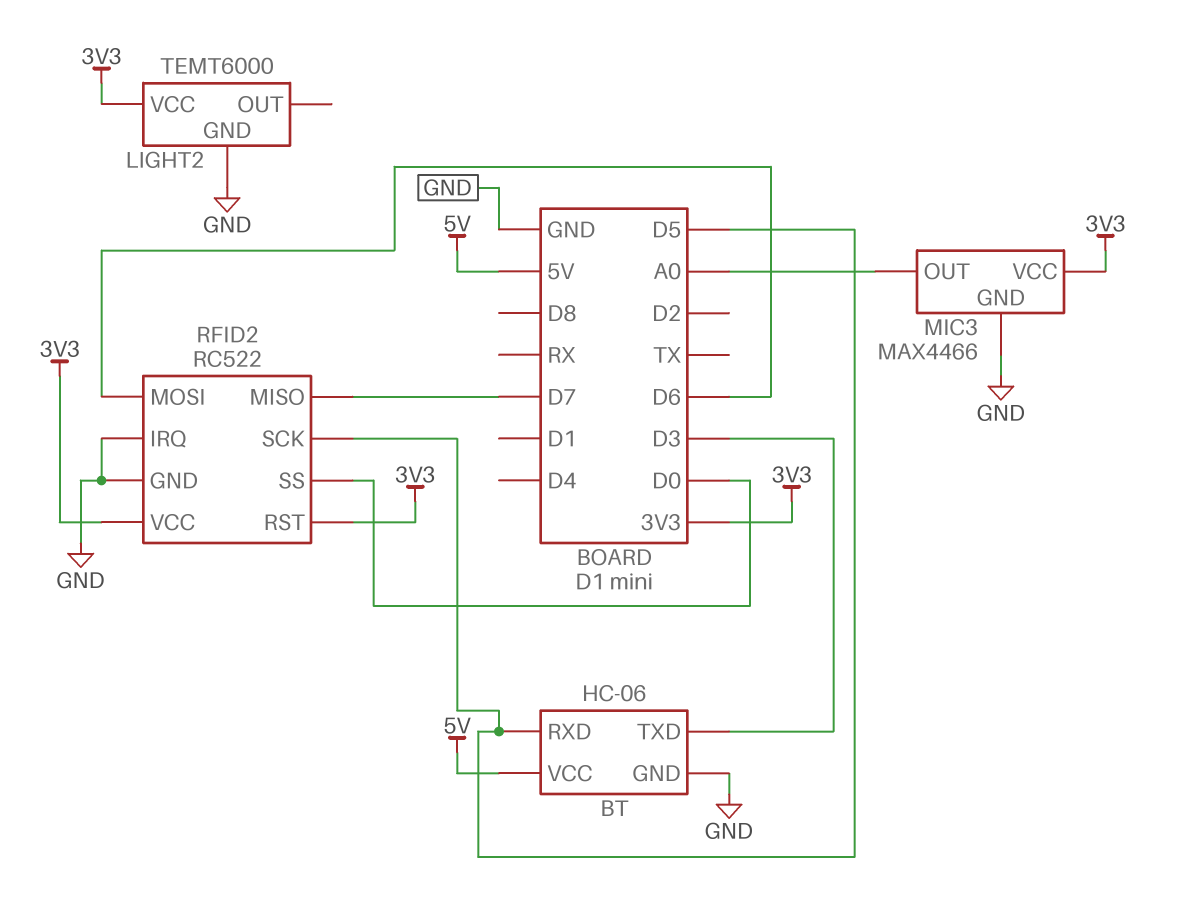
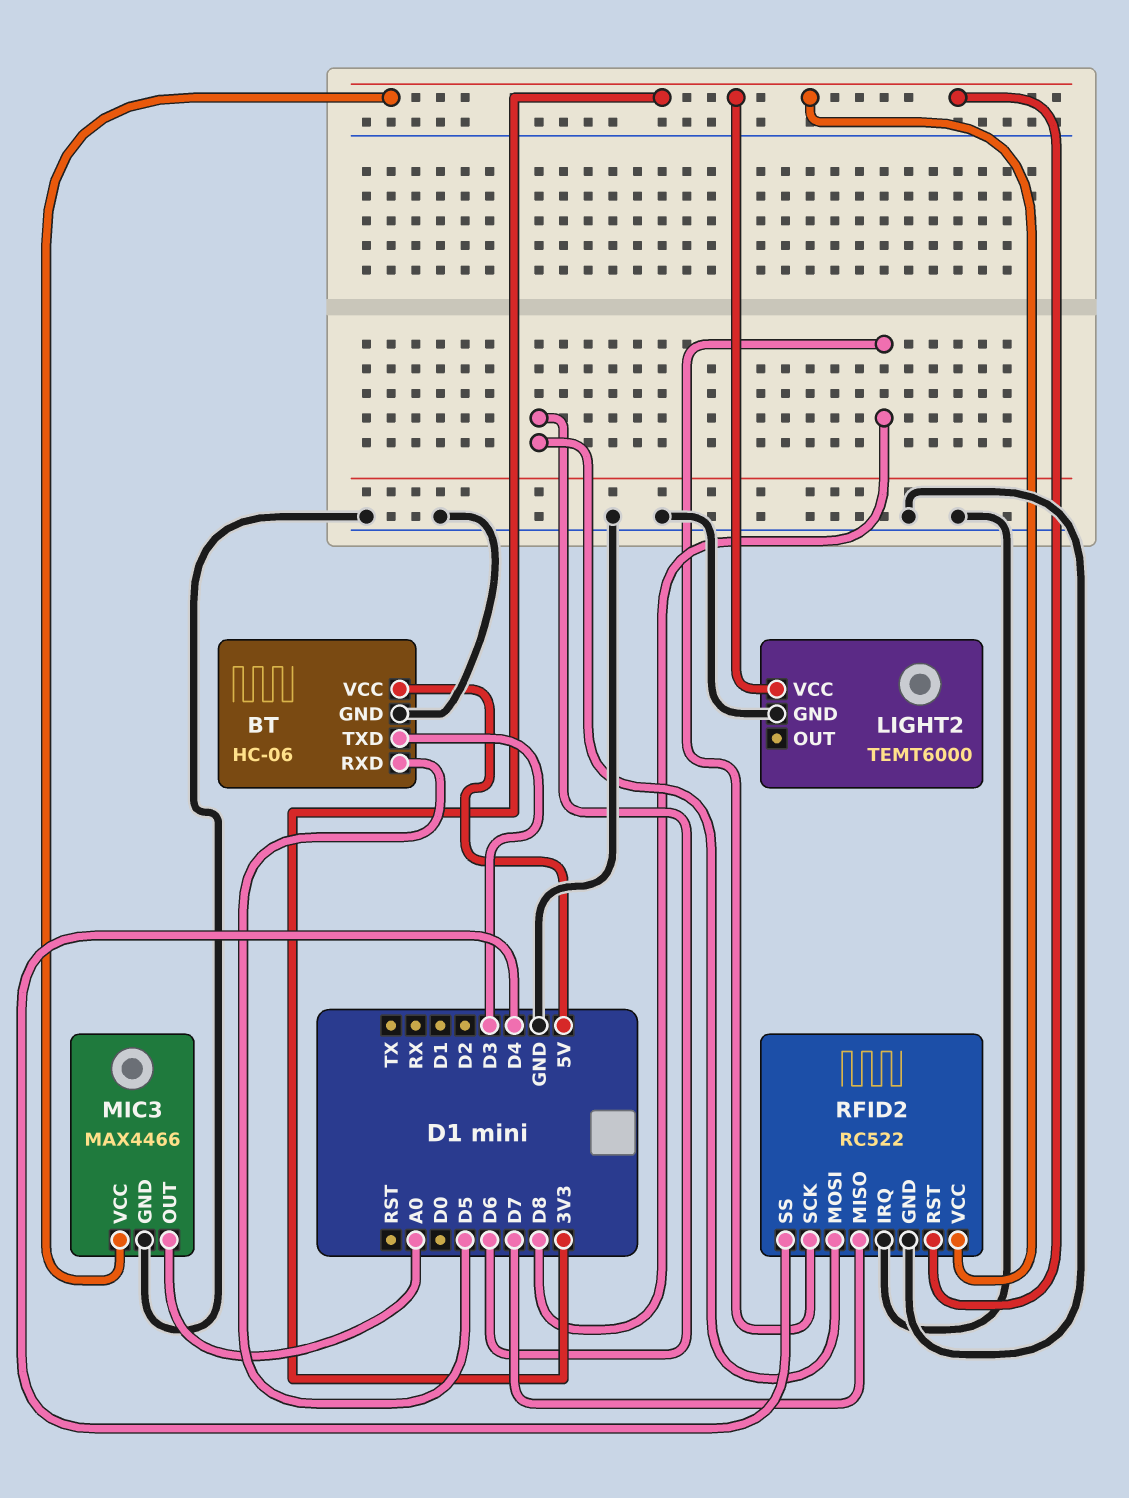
RFID2 pin SCK: D5 -> D8
RFID2 pin SS: D0 -> D4

